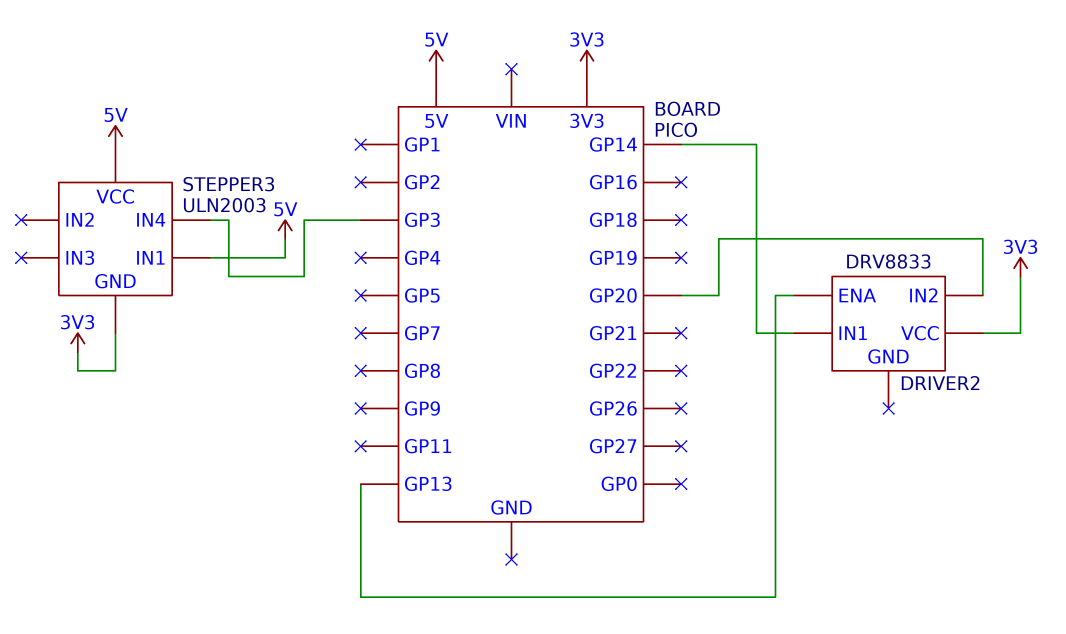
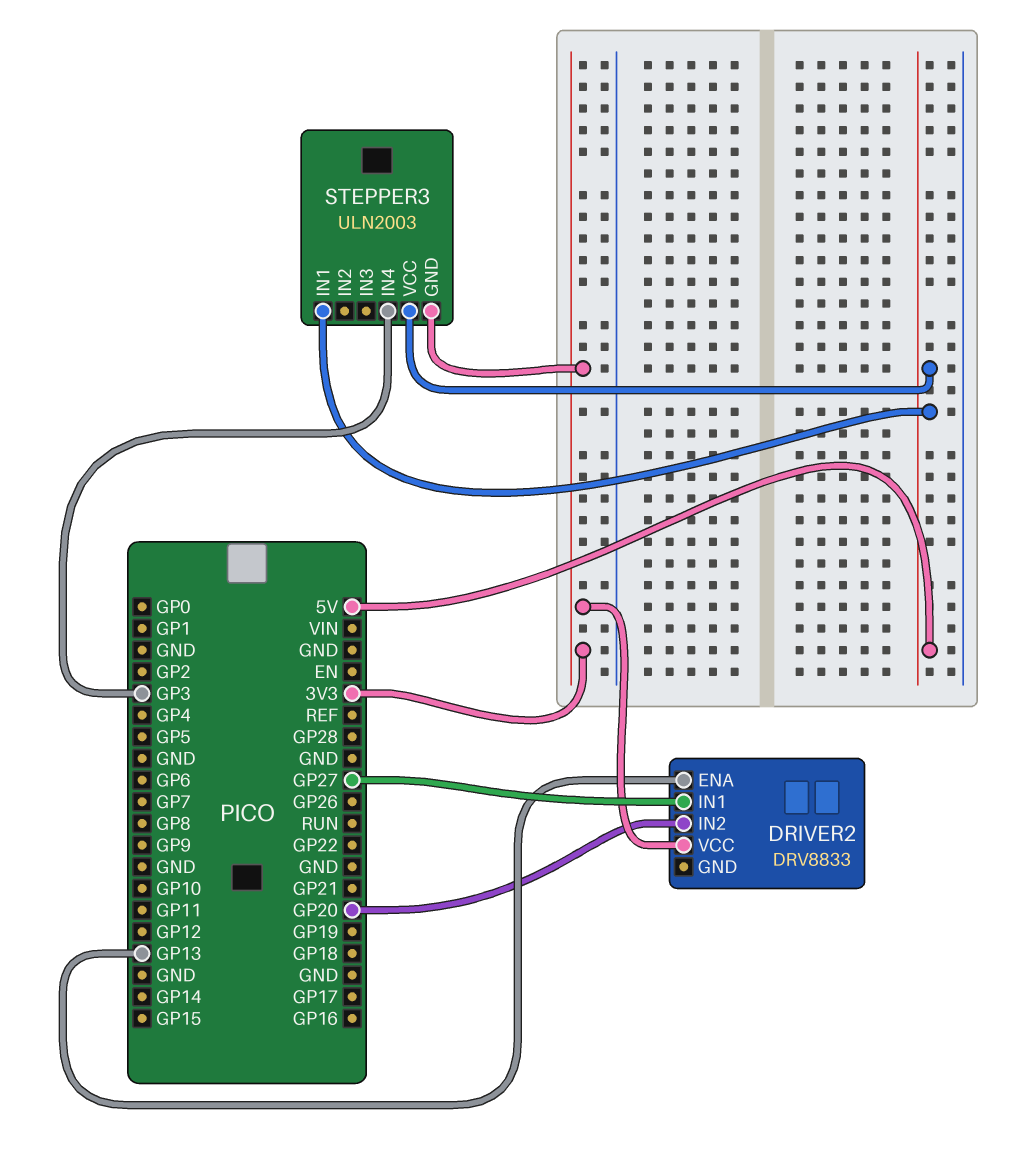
DRIVER2 pin IN1: GP14 -> GP27

